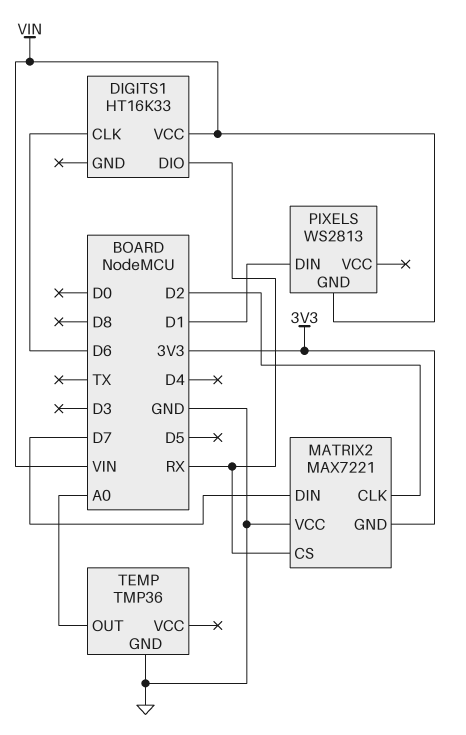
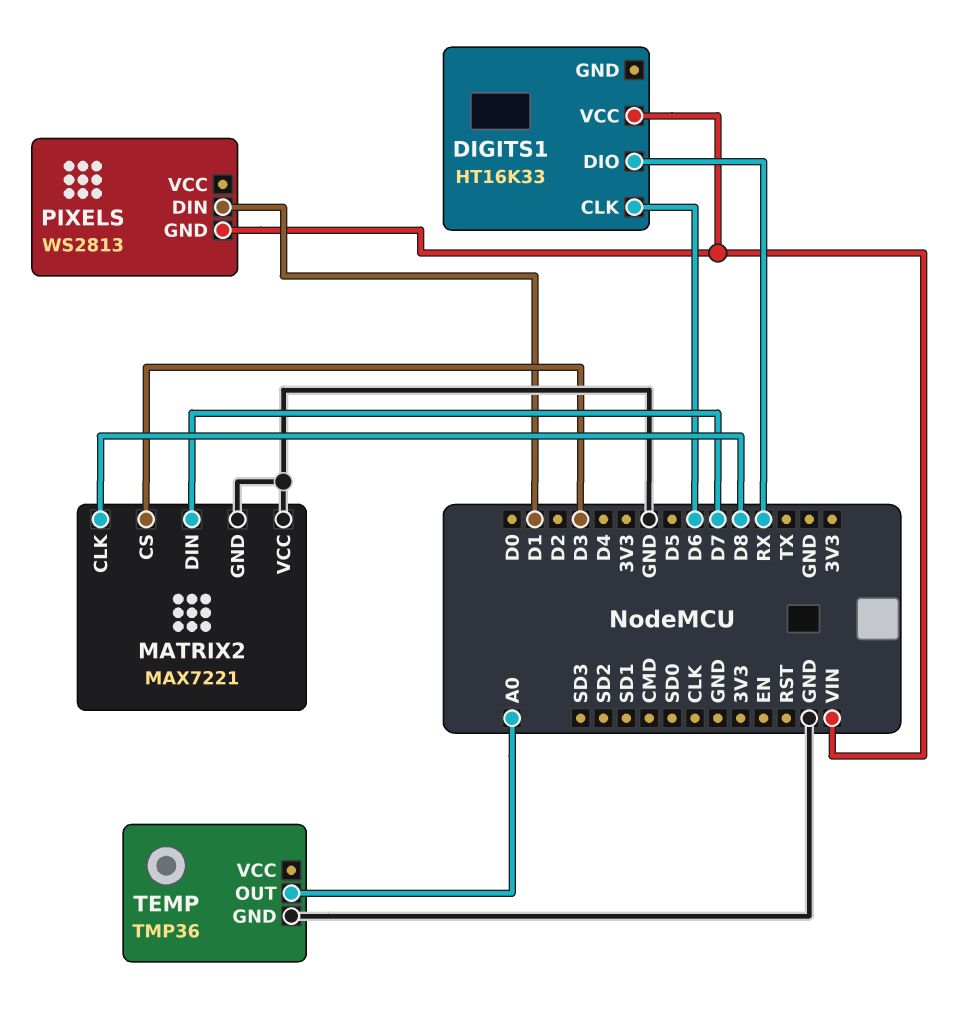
MATRIX2 pin CLK: D2 -> D8
MATRIX2 pin CS: RX -> D3
MATRIX2 pin GND: 3V3 -> GND

